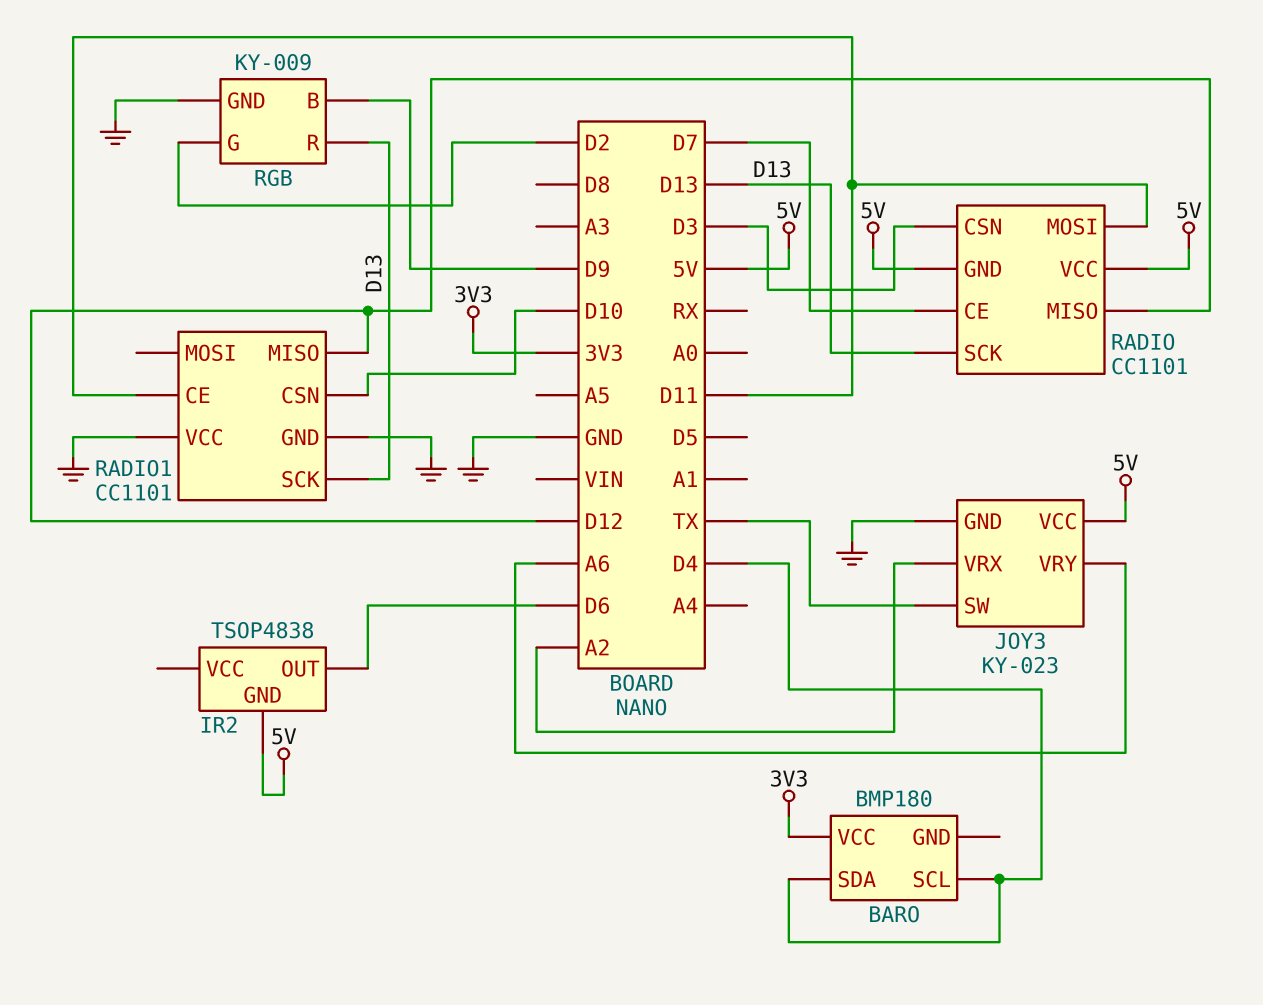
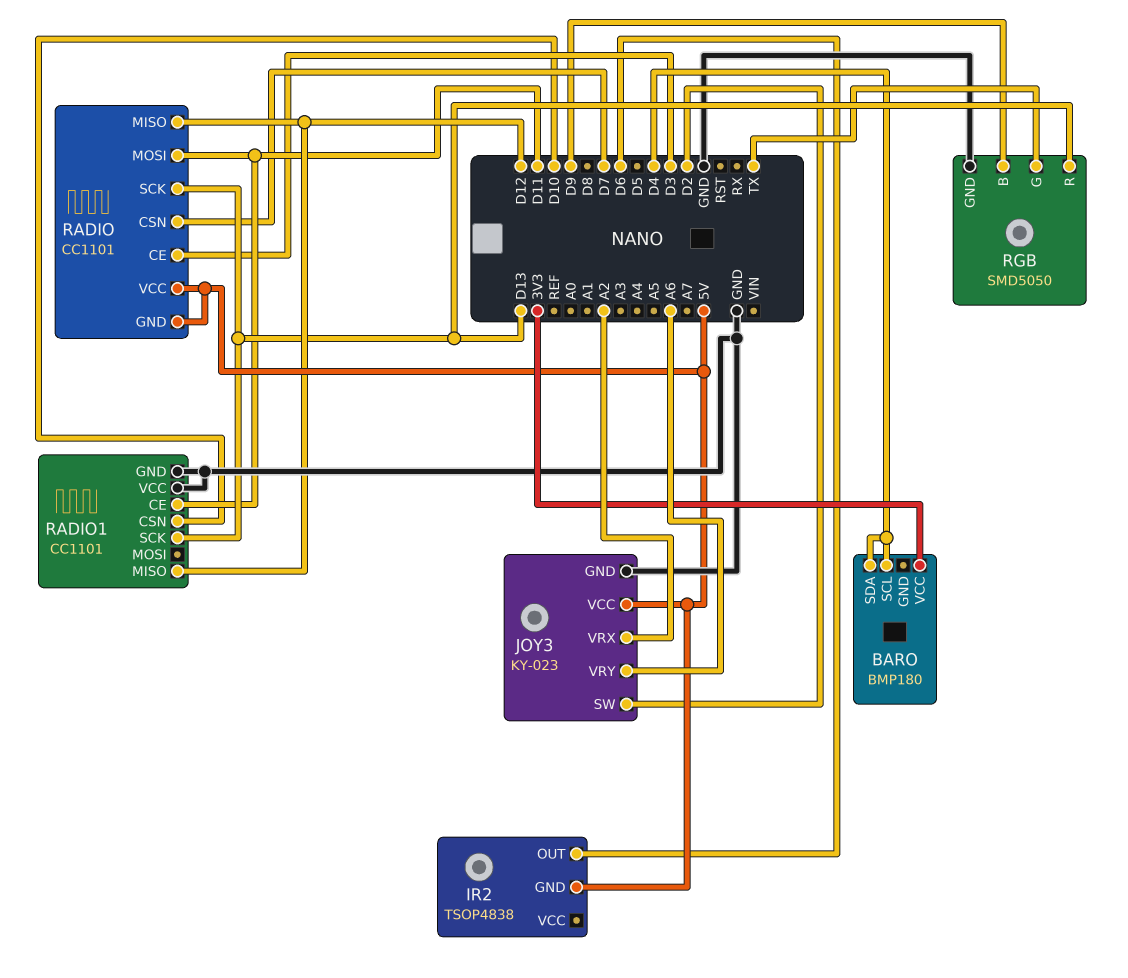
JOY3 pin SW: TX -> D2
RADIO pin CE: D7 -> D3
RADIO pin CSN: D3 -> D7
RGB: KY-009 -> SMD5050
RGB pin G: D2 -> TX

